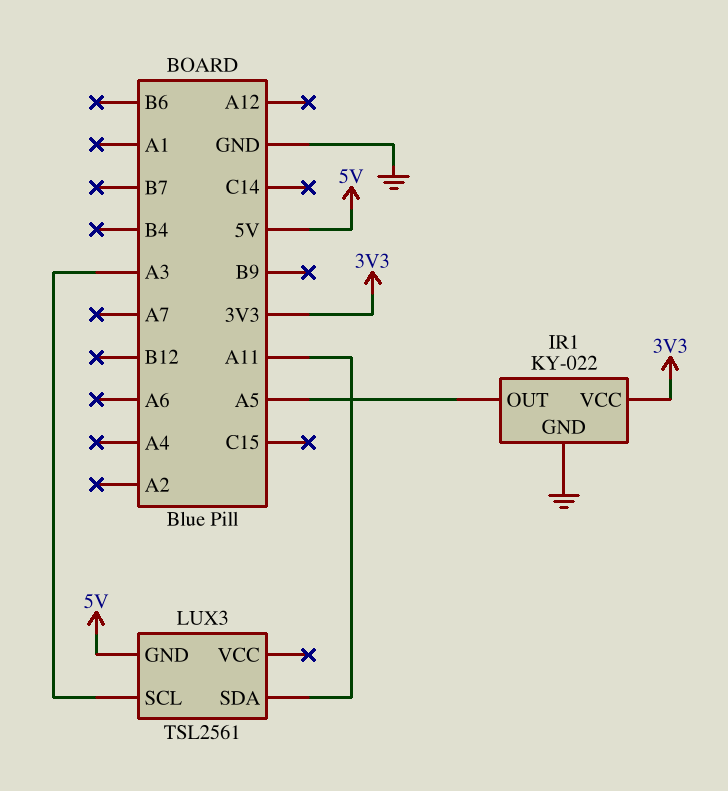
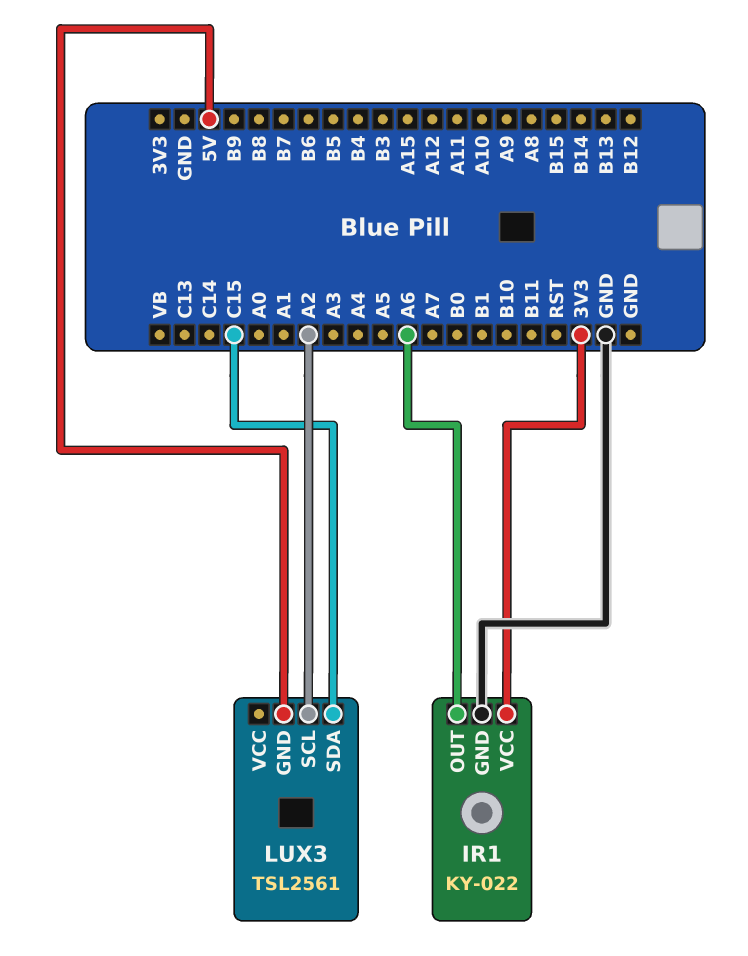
IR1 pin OUT: A5 -> A6
LUX3 pin SCL: A3 -> A2
LUX3 pin SDA: A11 -> C15

